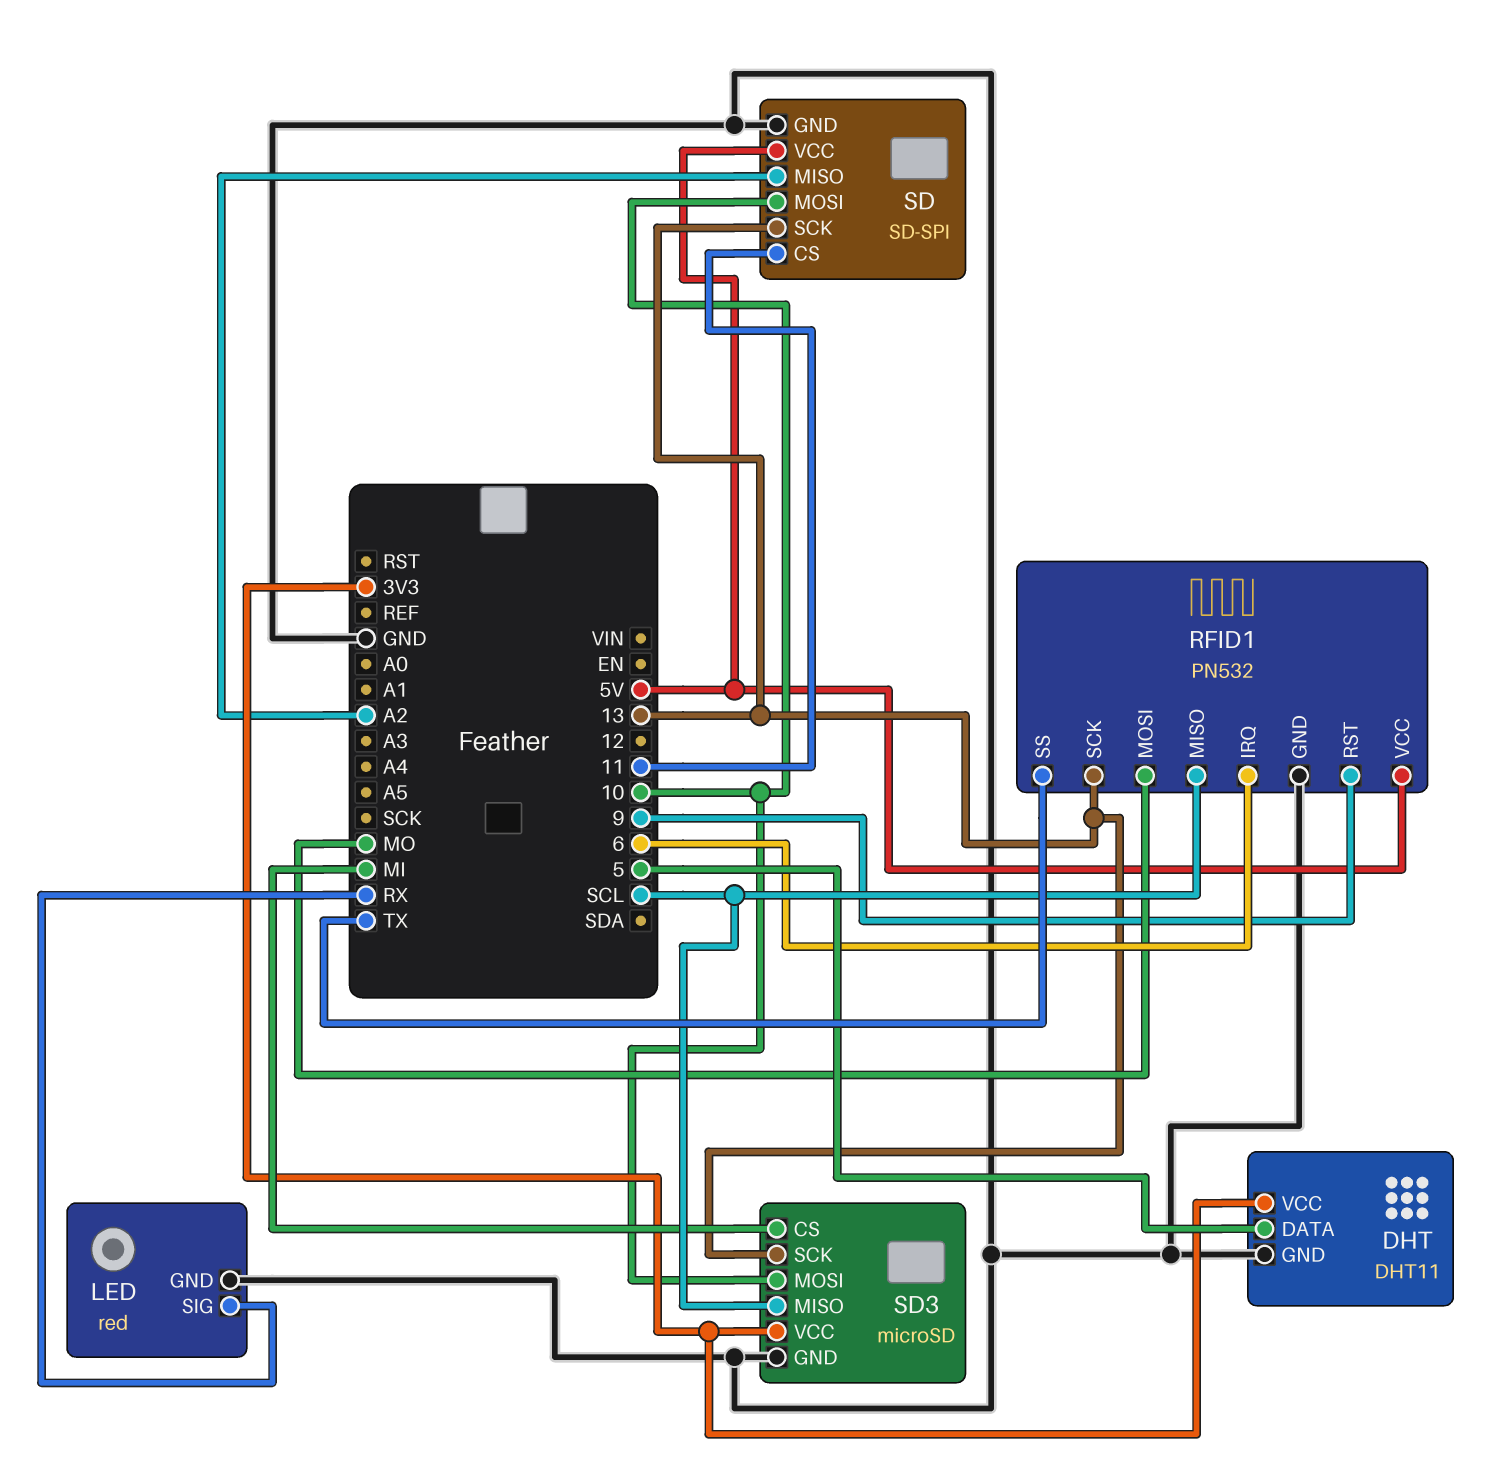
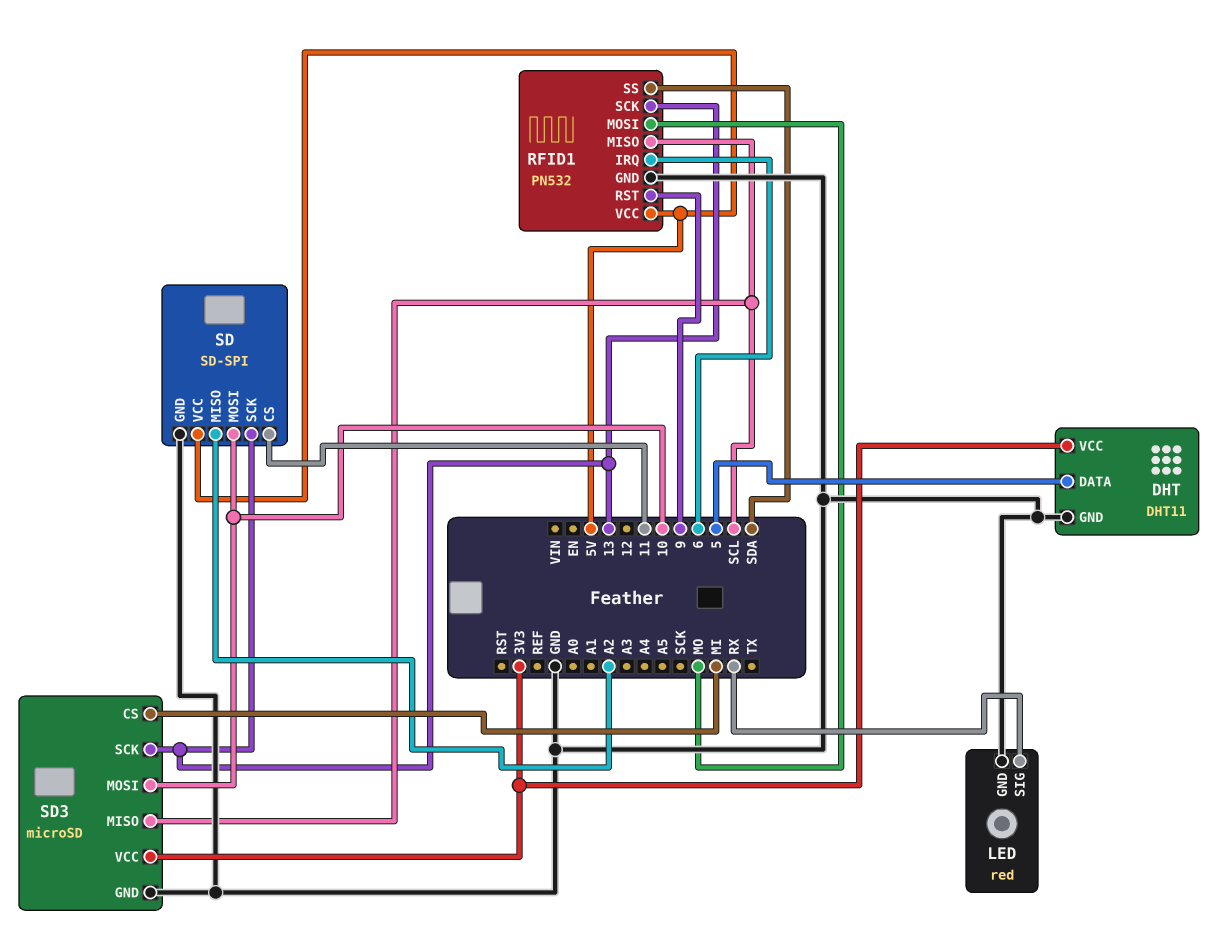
RFID1 pin SS: TX -> SDA

